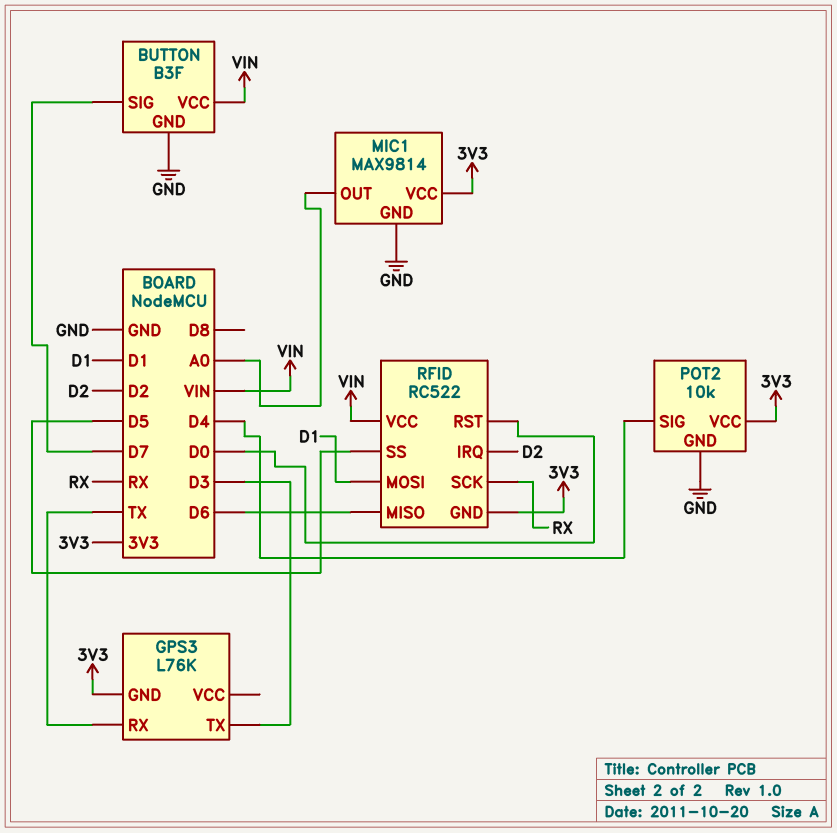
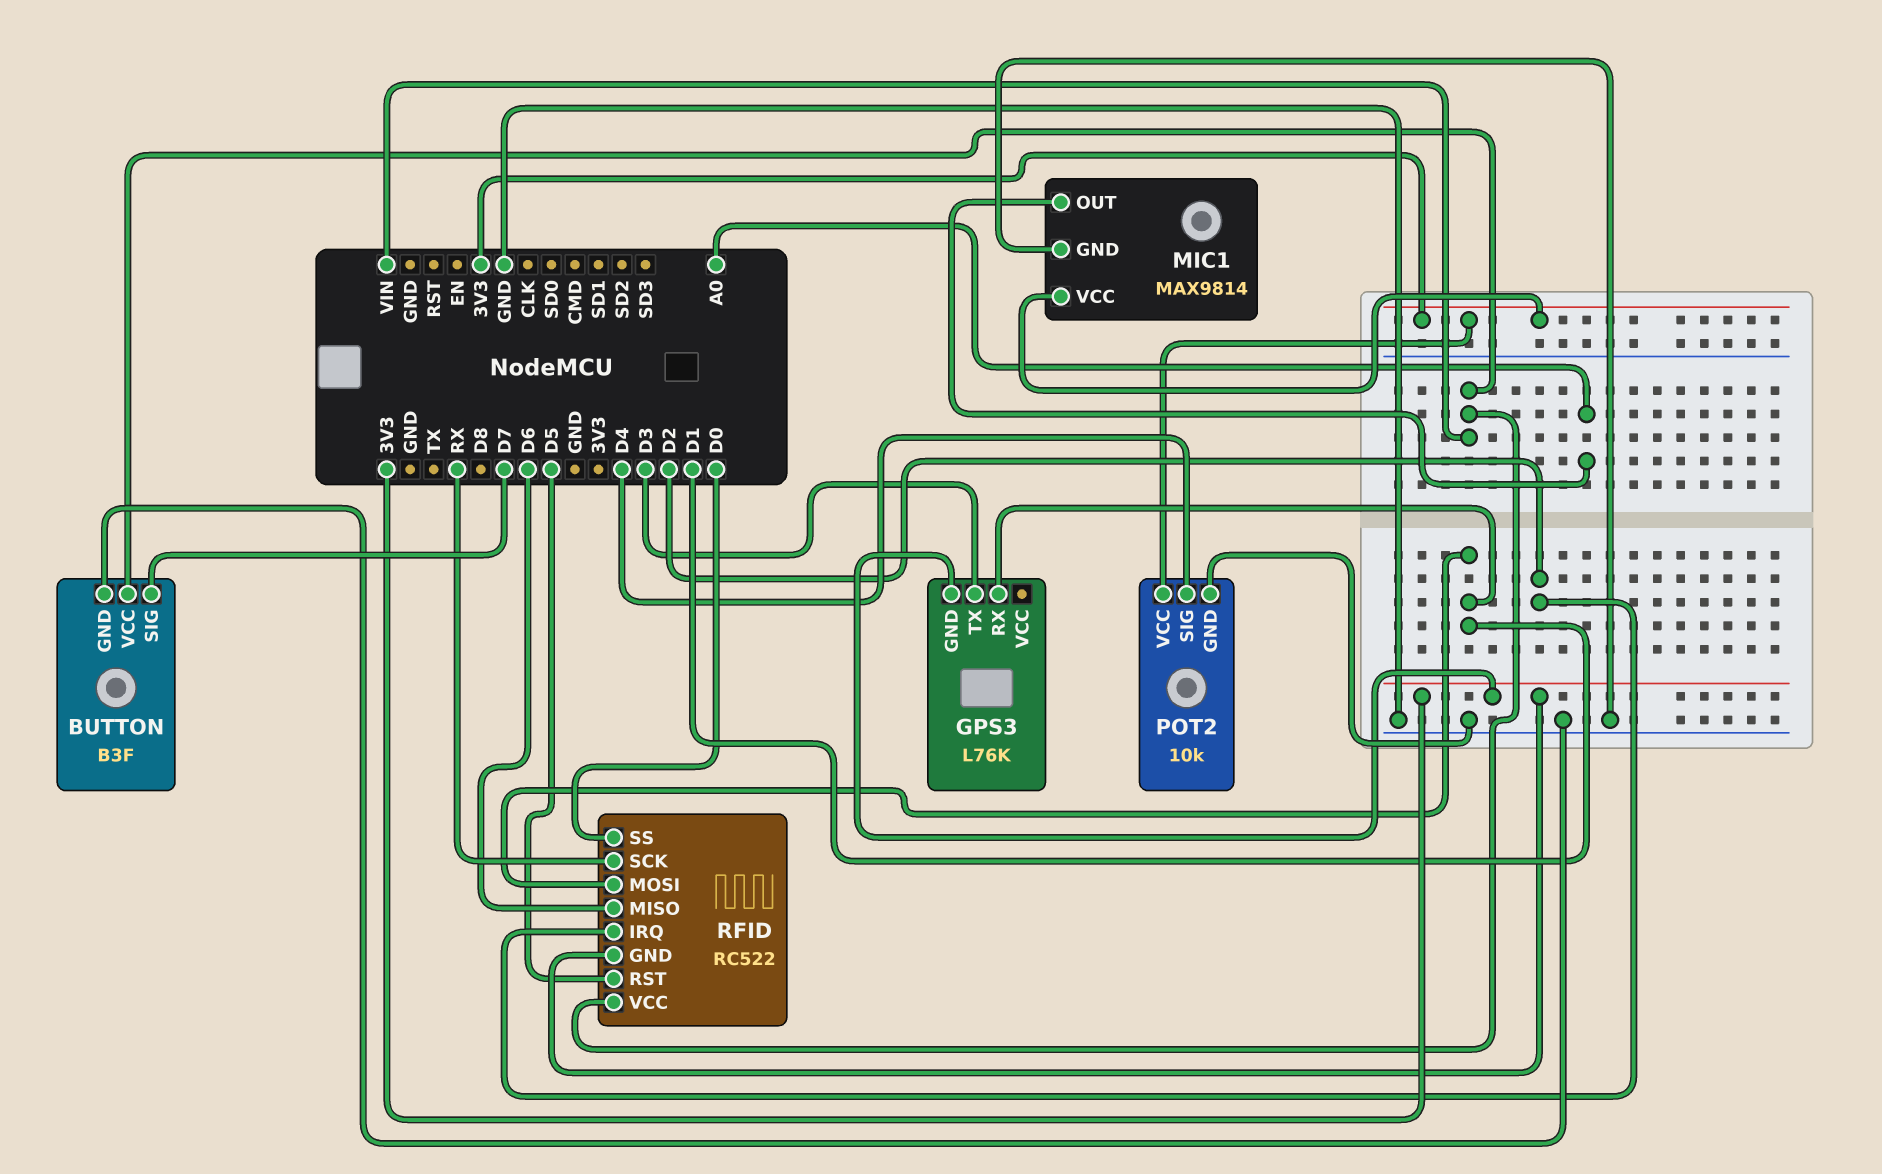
GPS3 pin RX: TX -> D1
RFID pin RST: D0 -> D5
RFID pin SS: D5 -> D0

